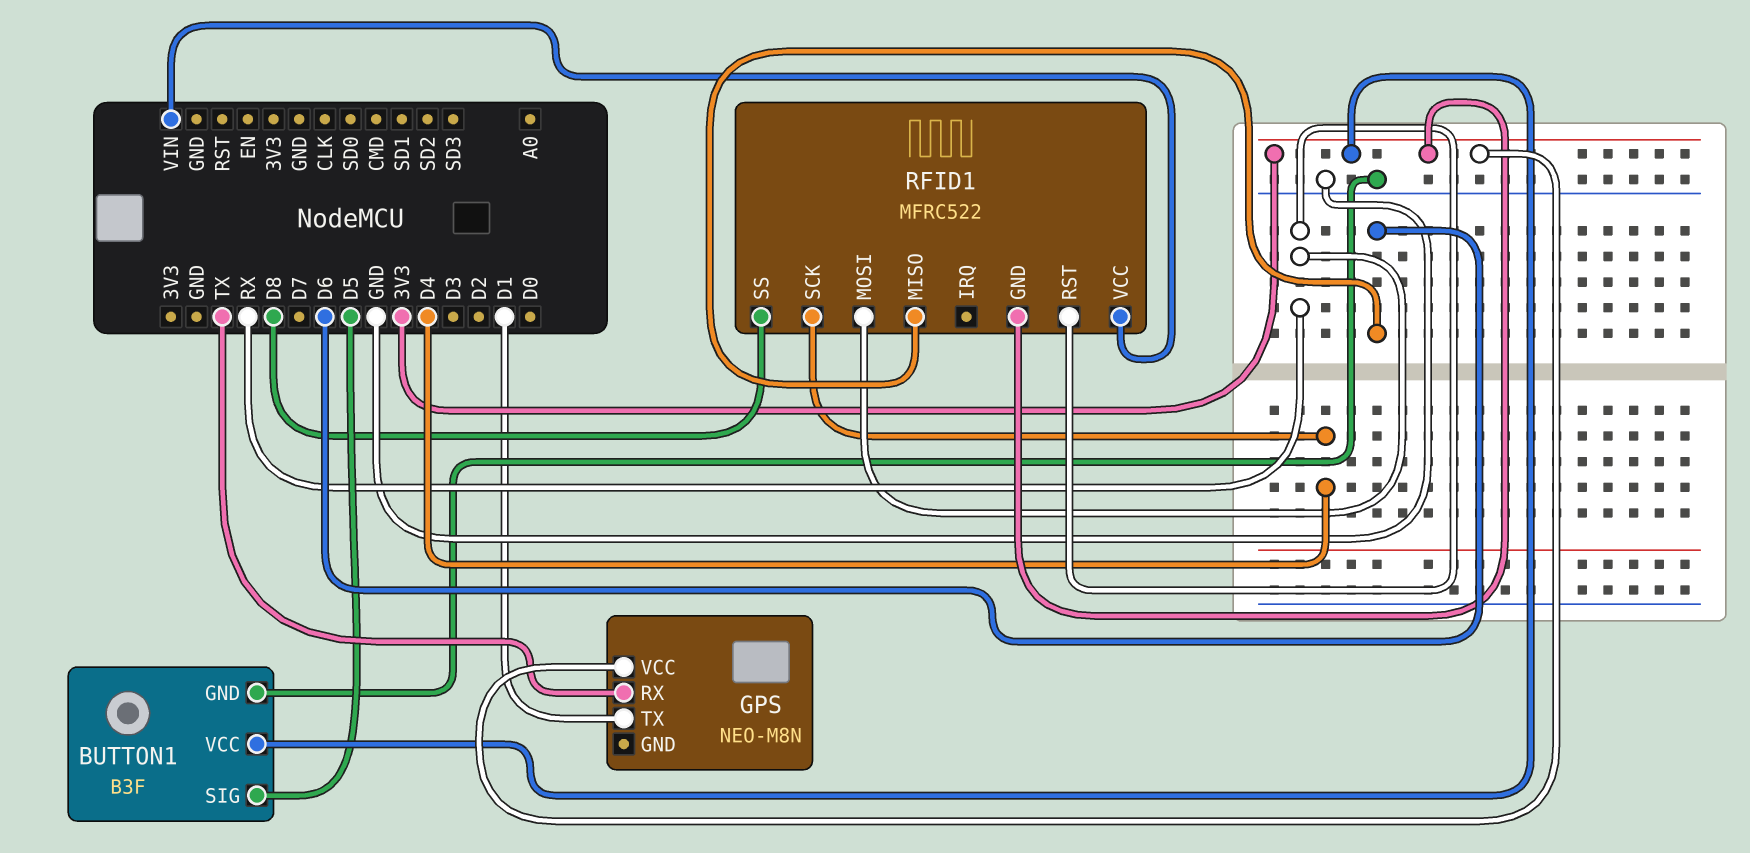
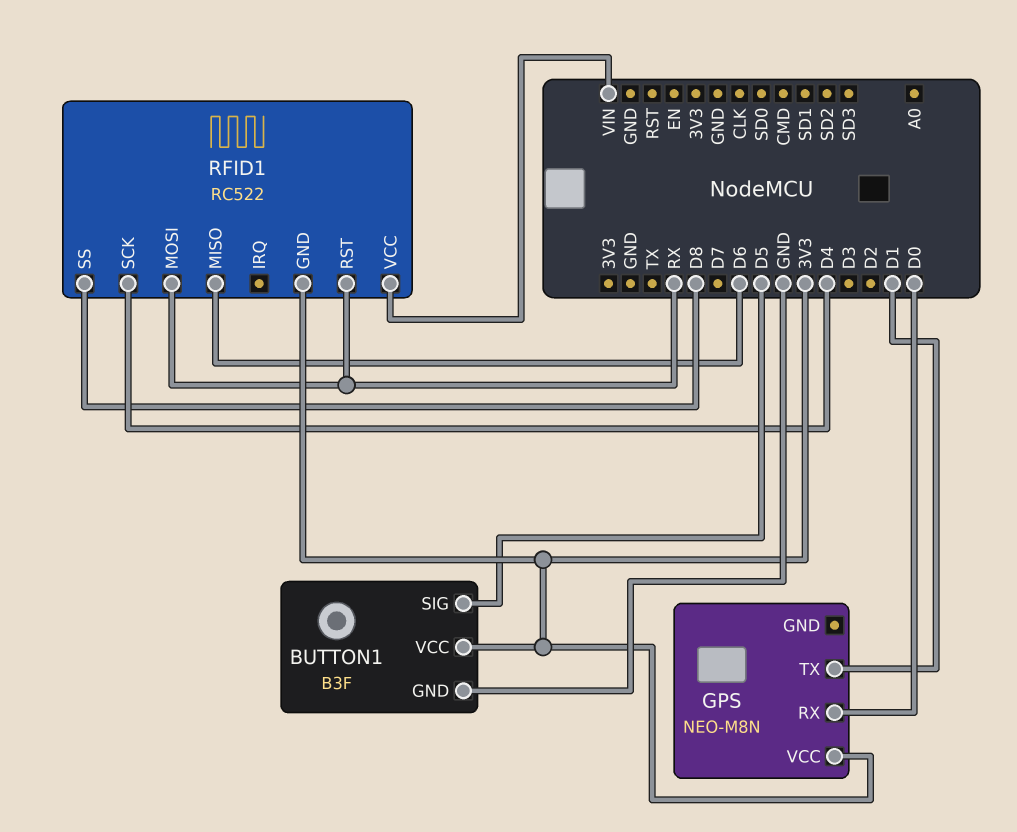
GPS pin RX: TX -> D0
RFID1: MFRC522 -> RC522

